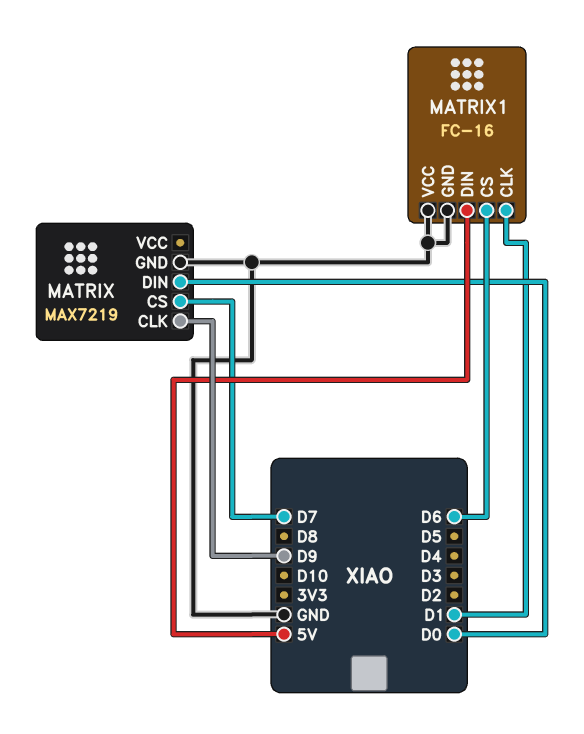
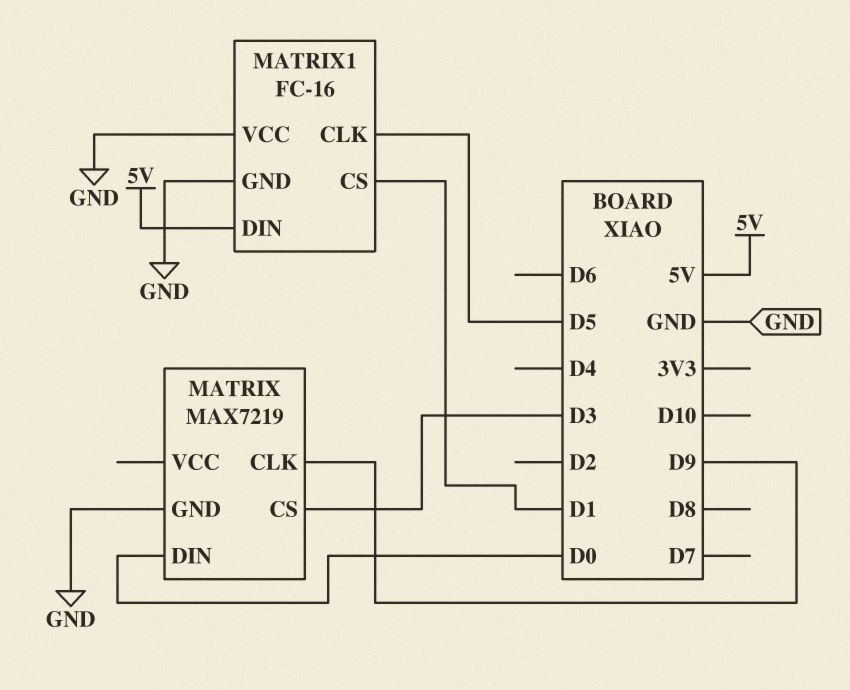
MATRIX pin CS: D7 -> D3
MATRIX1 pin CLK: D1 -> D5
MATRIX1 pin CS: D6 -> D1

